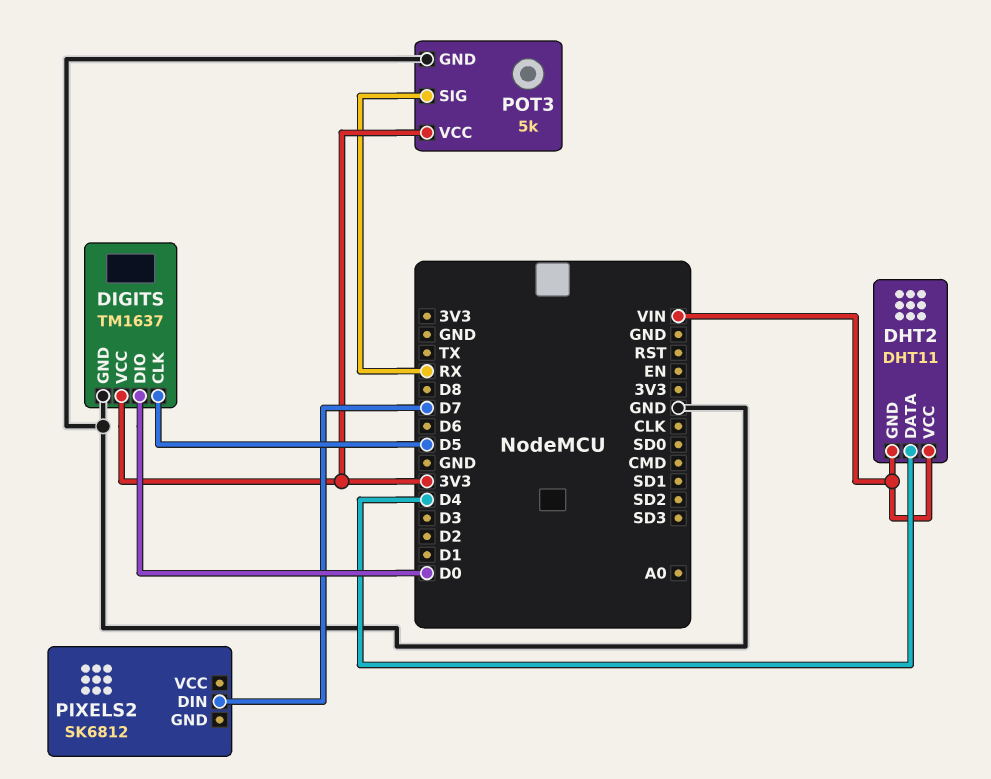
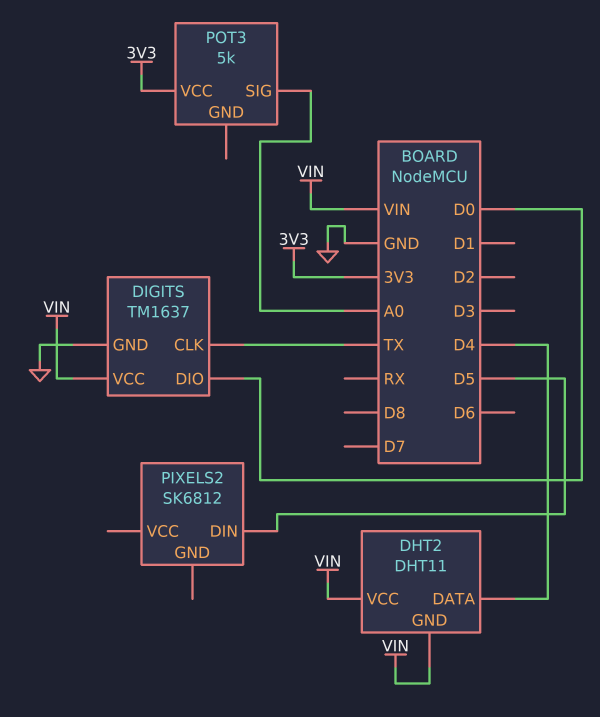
DIGITS pin CLK: D5 -> TX
DIGITS pin VCC: 3V3 -> VIN
PIXELS2 pin DIN: D7 -> D5
POT3 pin GND: GND -> none
POT3 pin SIG: RX -> A0

